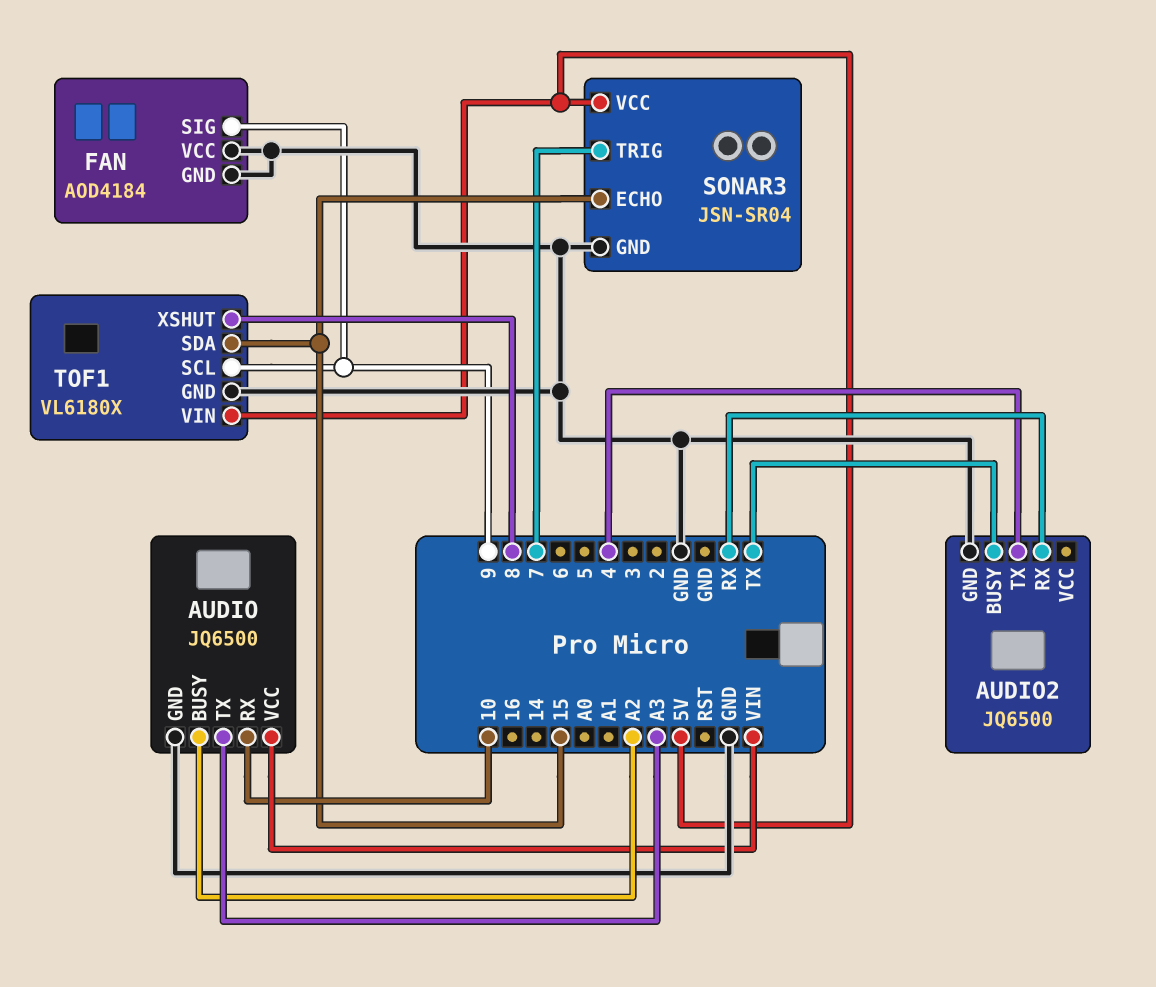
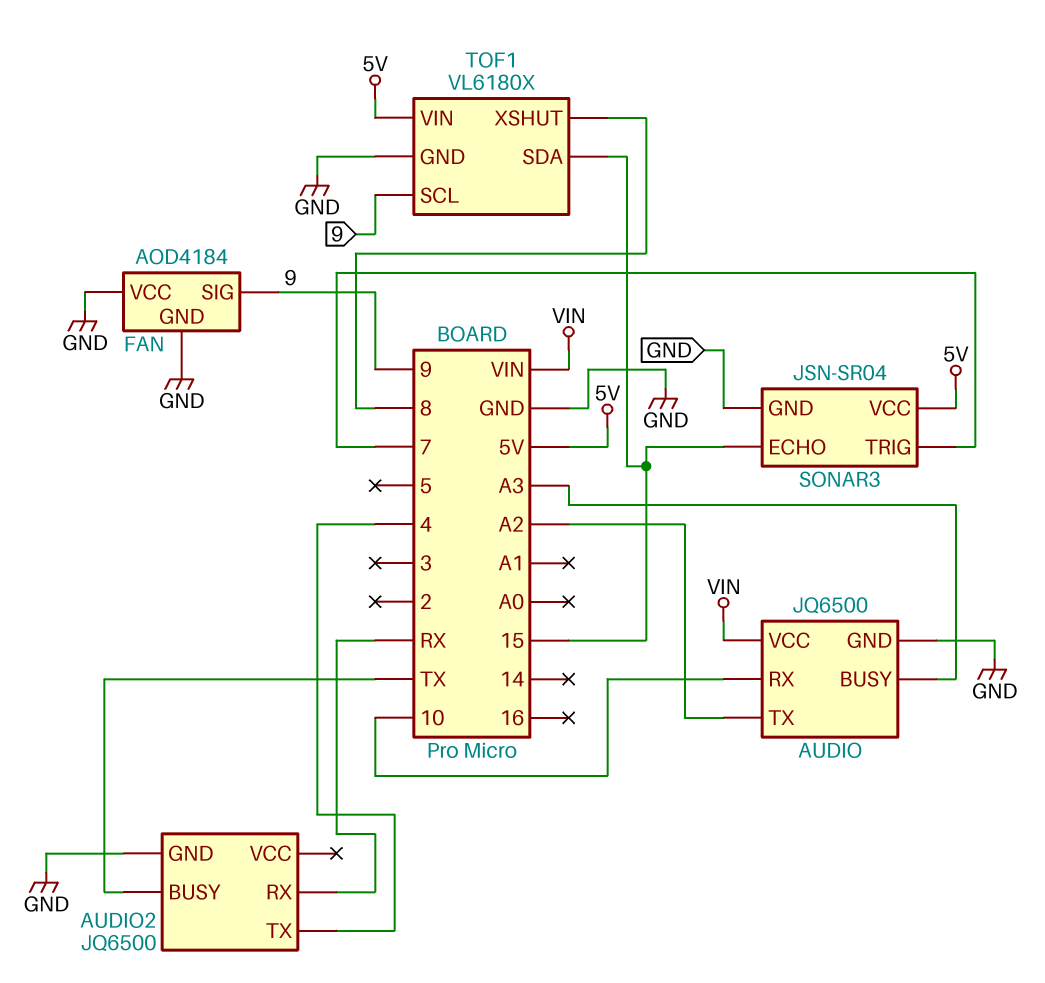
AUDIO pin BUSY: A2 -> A3
AUDIO pin TX: A3 -> A2

